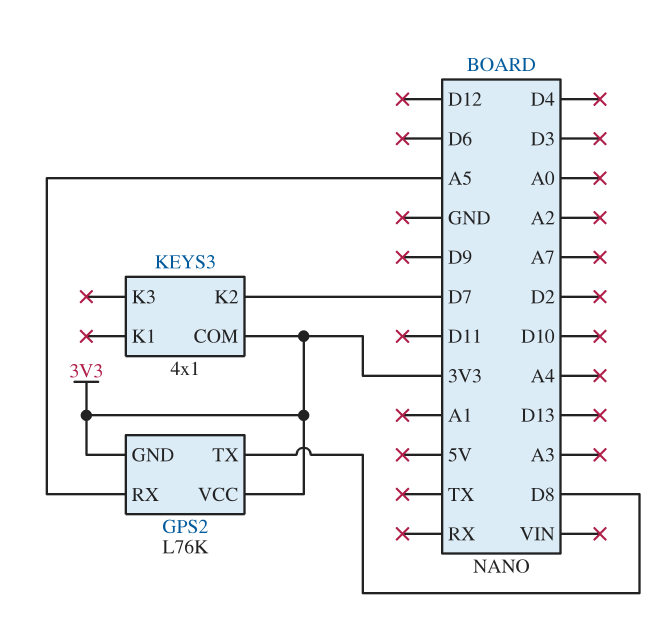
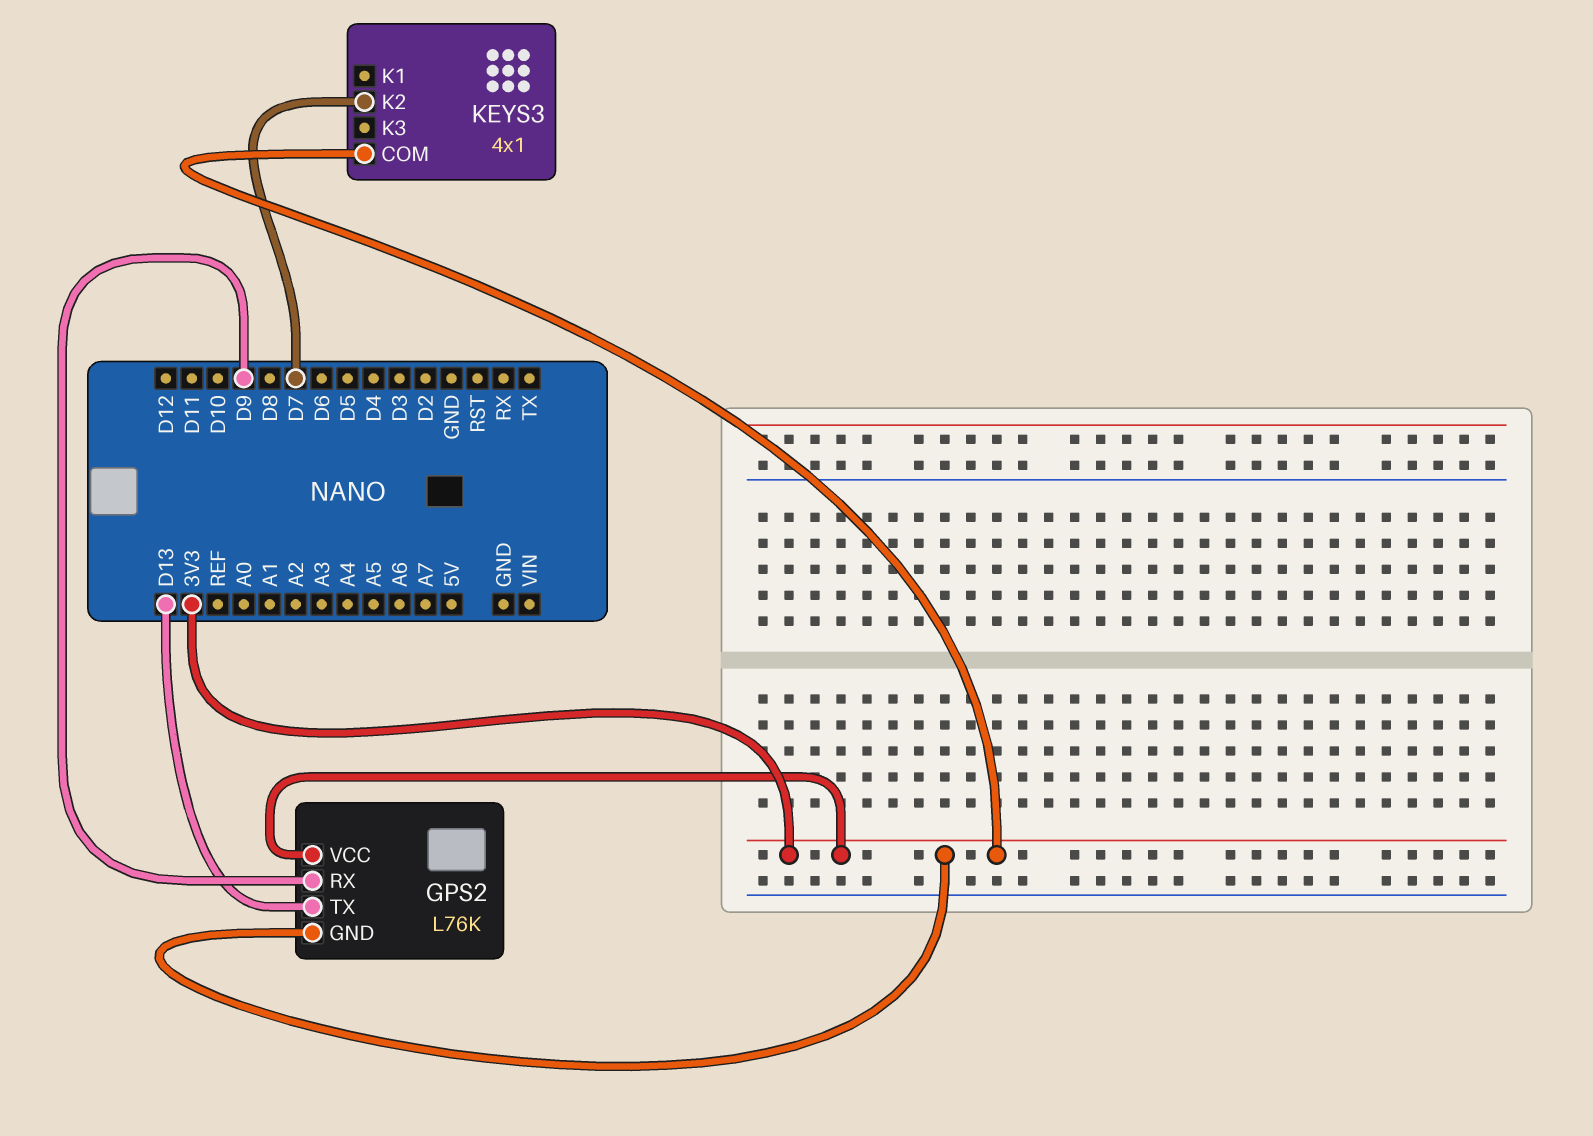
GPS2 pin RX: A5 -> D9
GPS2 pin TX: D8 -> D13

